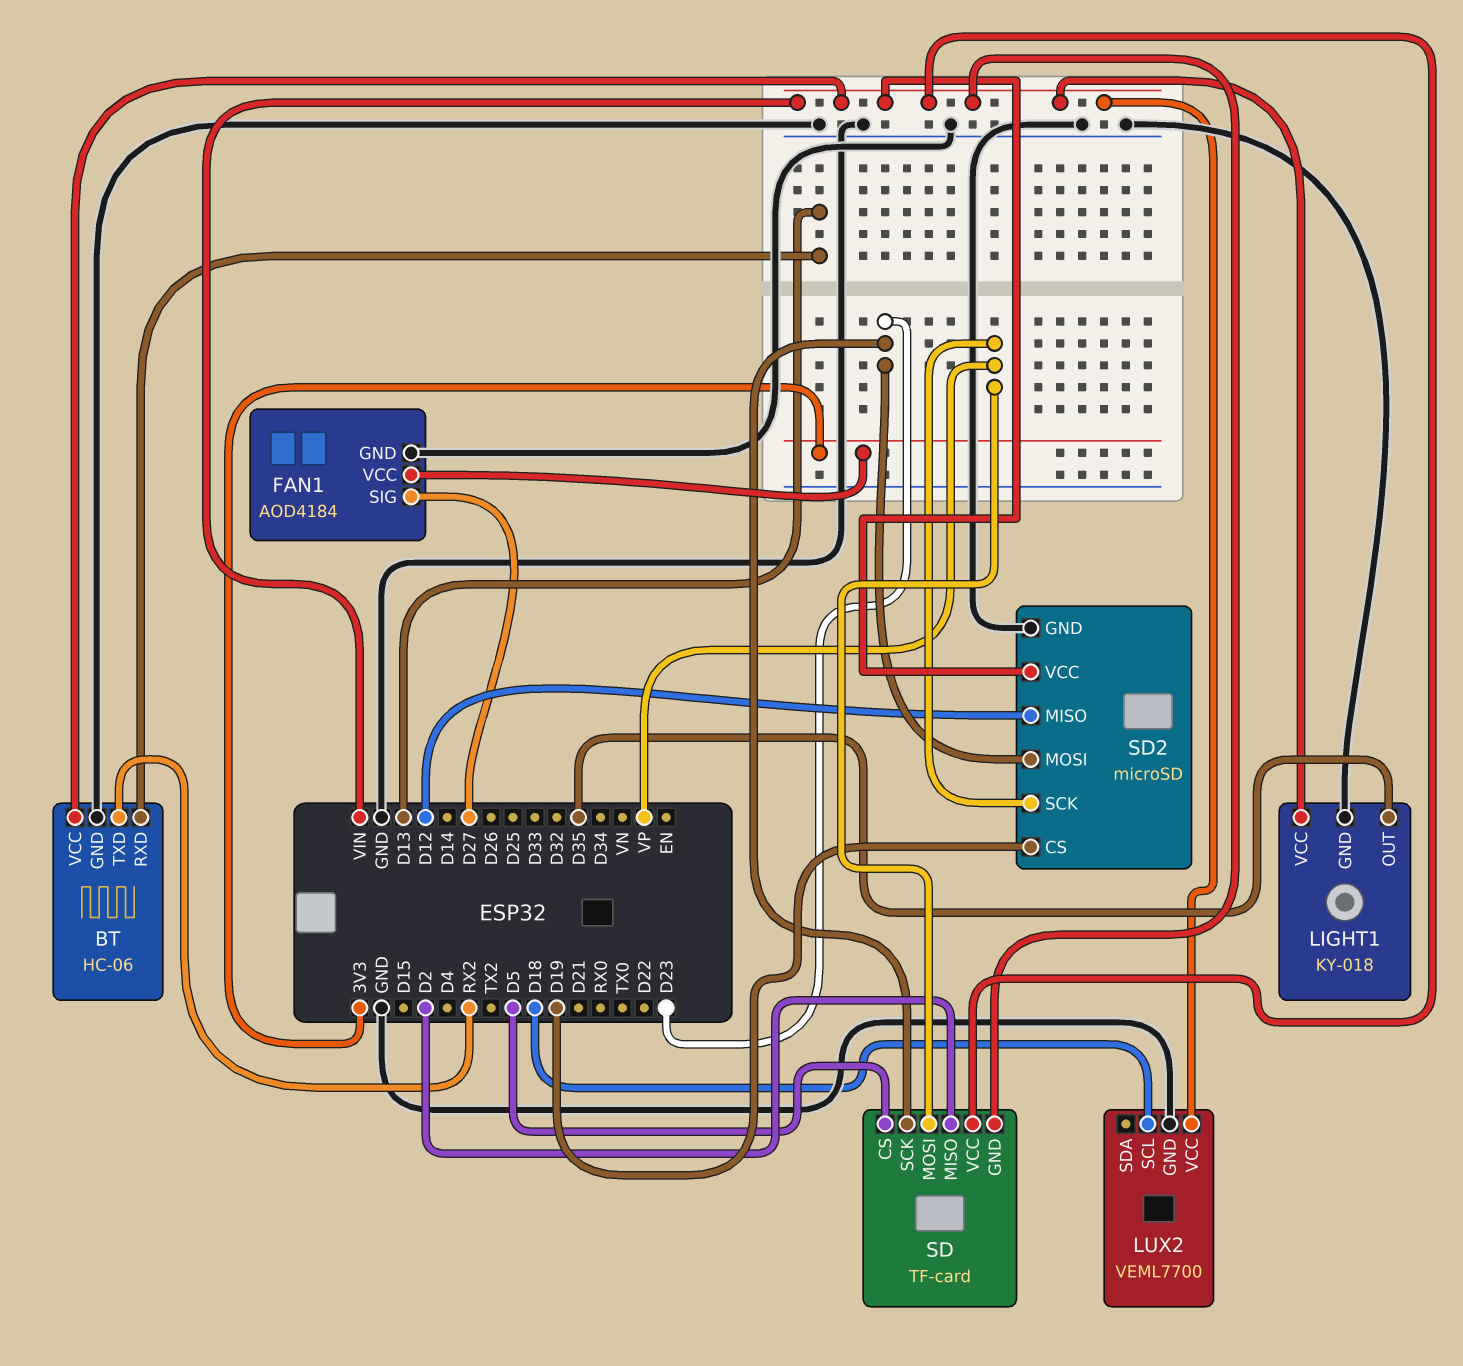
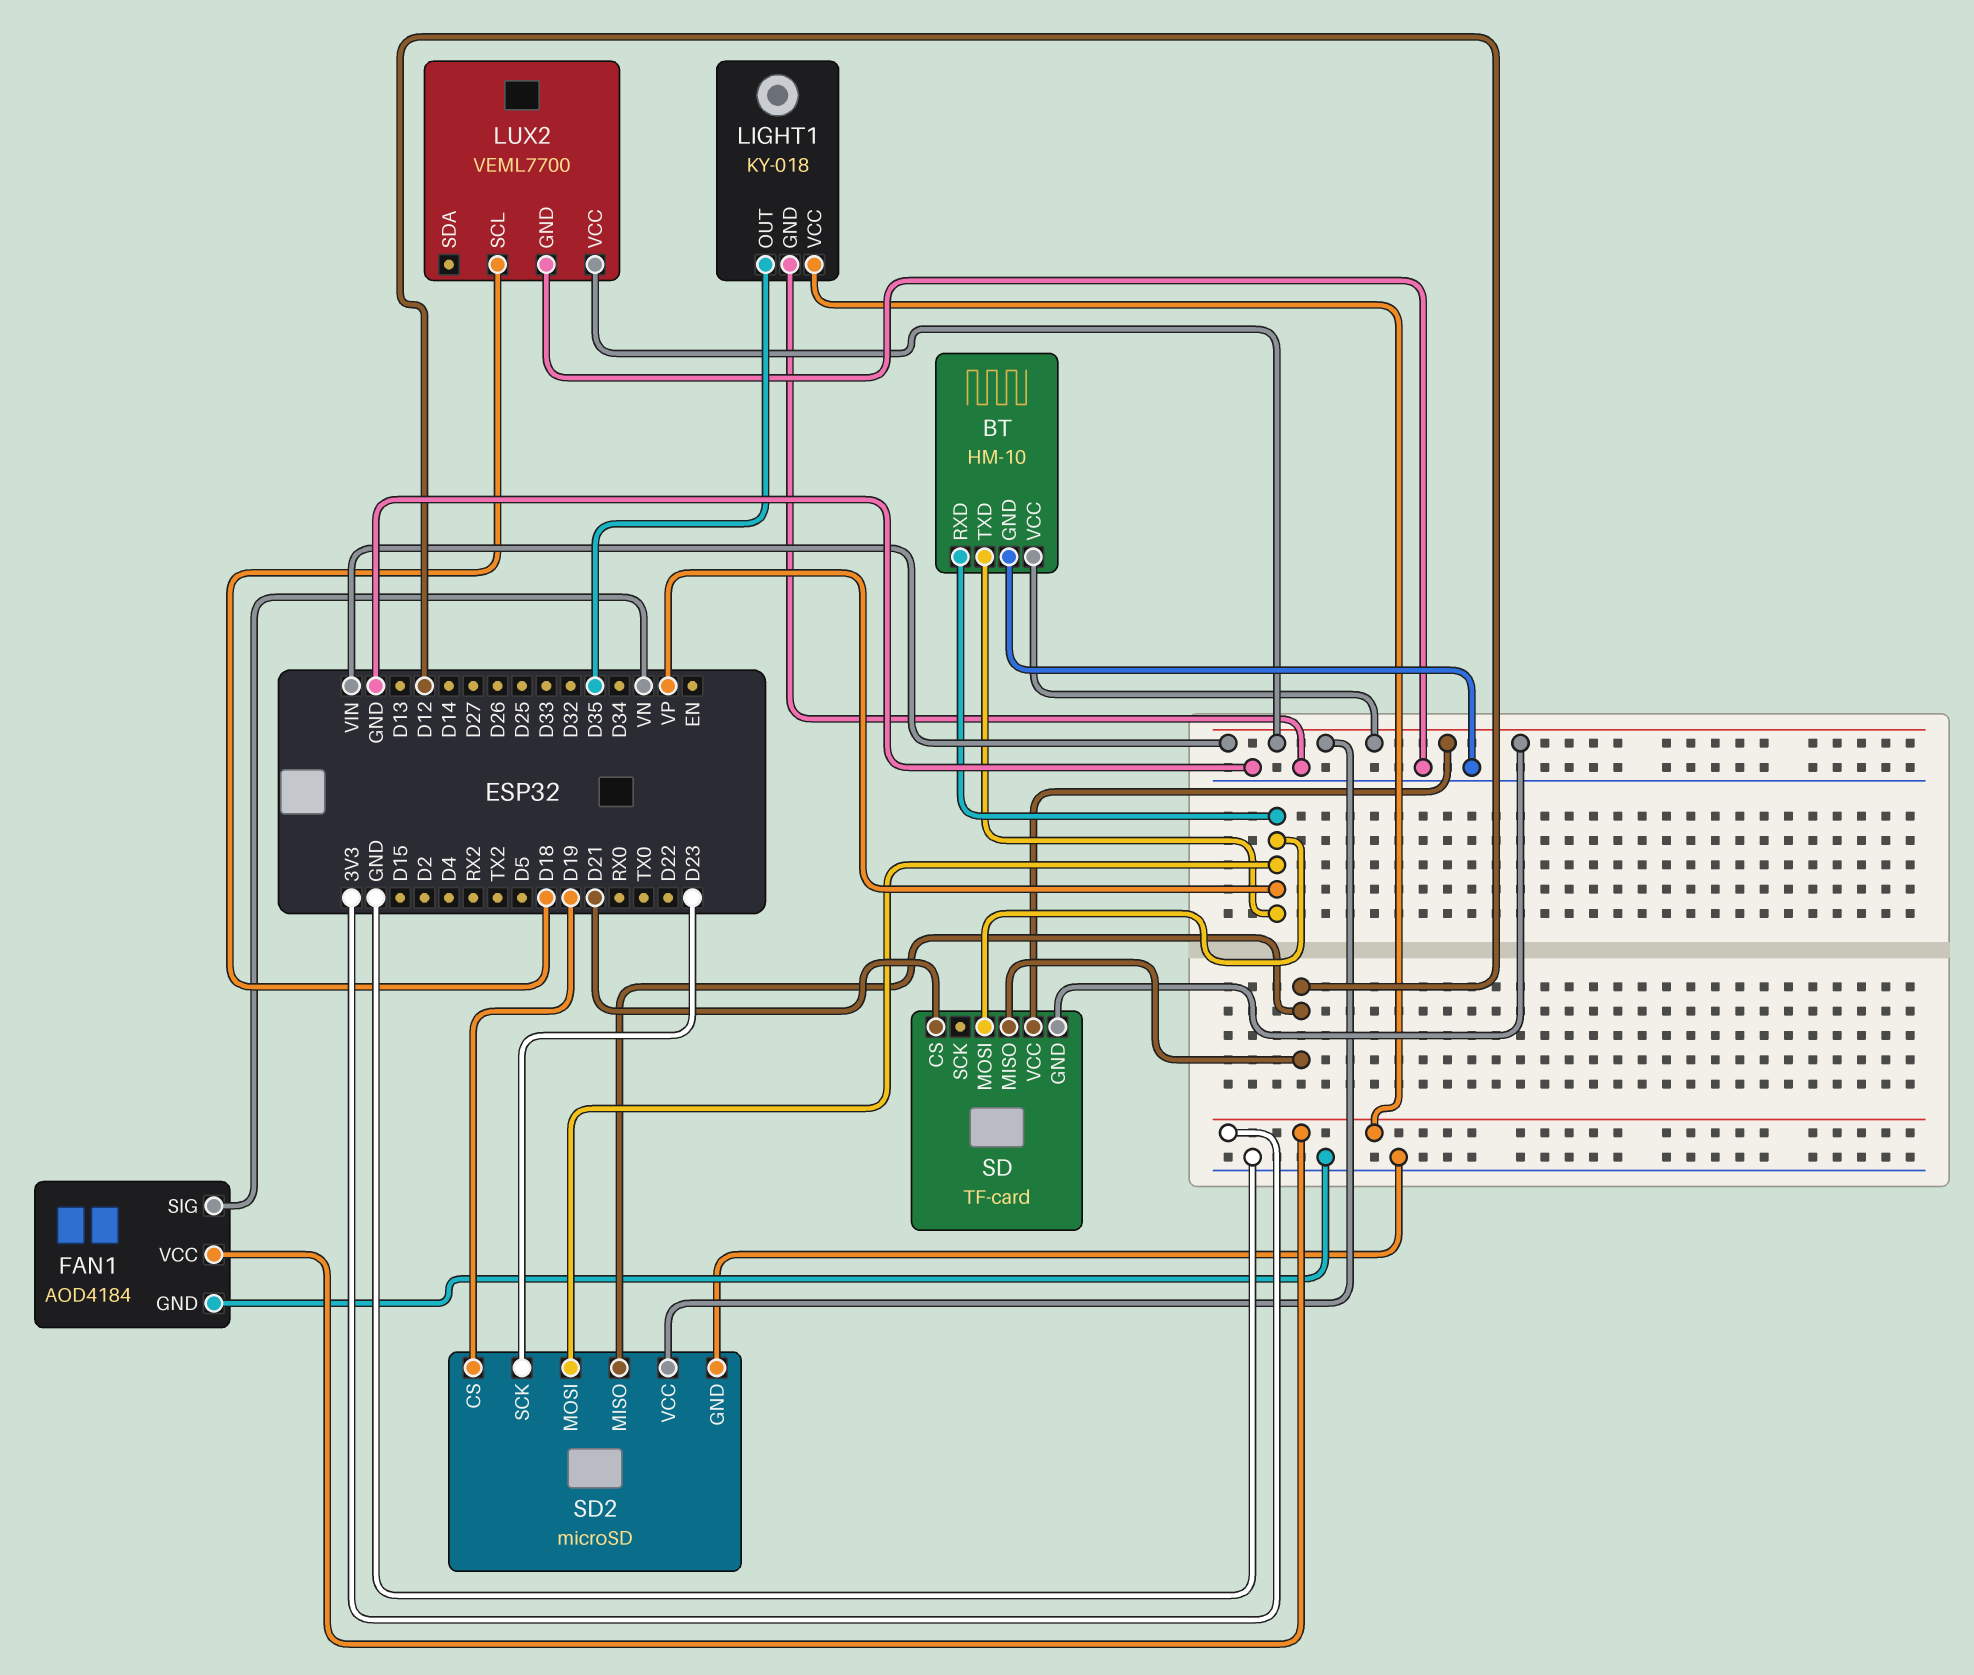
BT: HC-06 -> HM-10
BT pin RXD: D13 -> VP
BT pin TXD: RX2 -> VP
FAN1 pin SIG: D27 -> VN
LIGHT1 pin VCC: VIN -> 3V3
SD pin CS: D5 -> D21
SD pin MISO: D2 -> D12
SD pin SCK: D23 -> none
SD2 pin MOSI: D23 -> VP
SD2 pin SCK: VP -> D23

